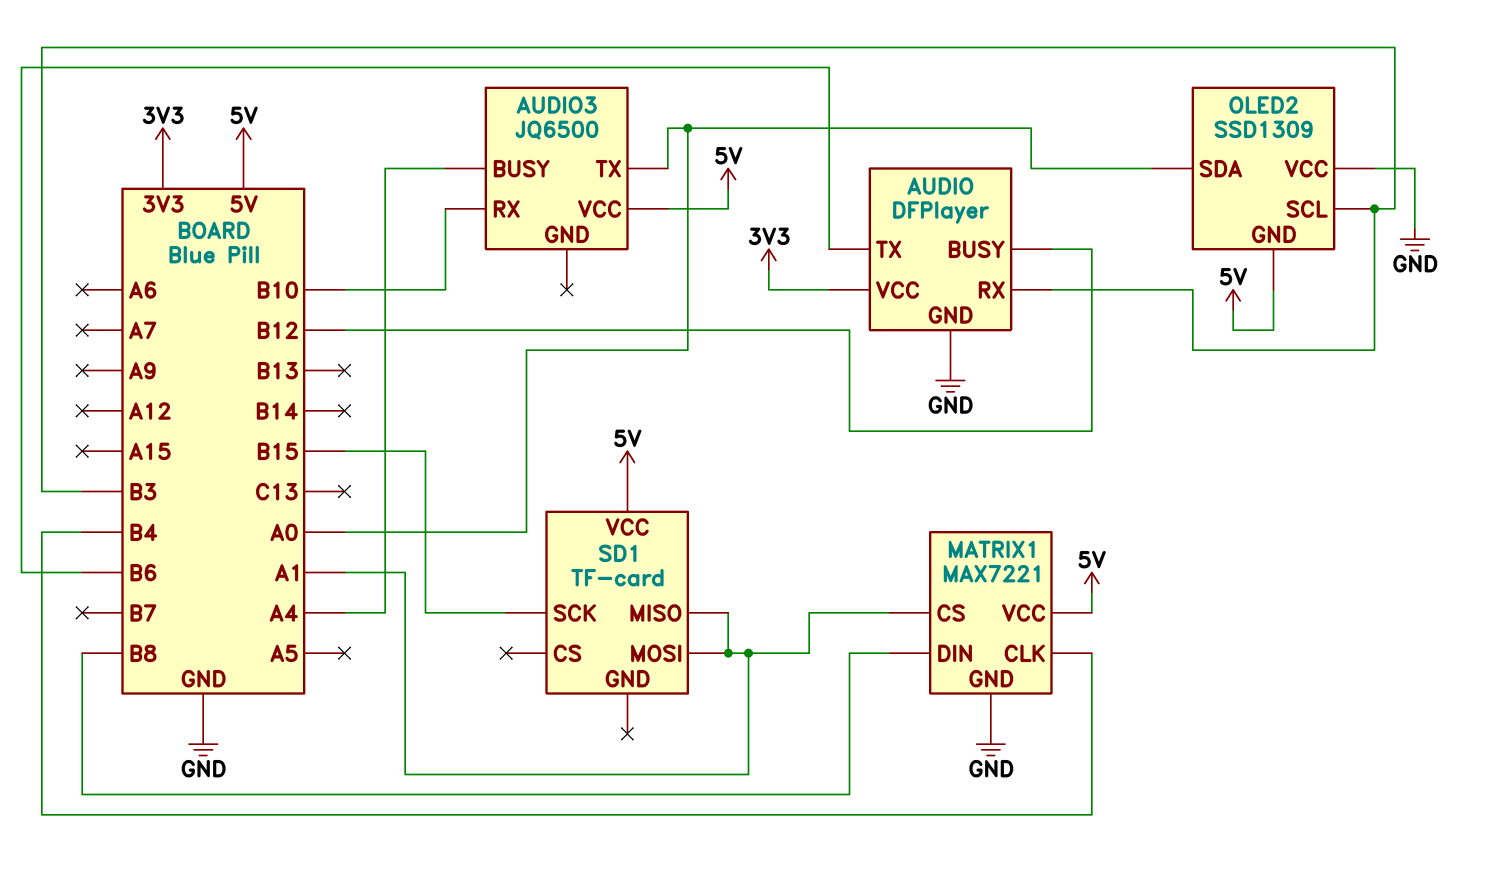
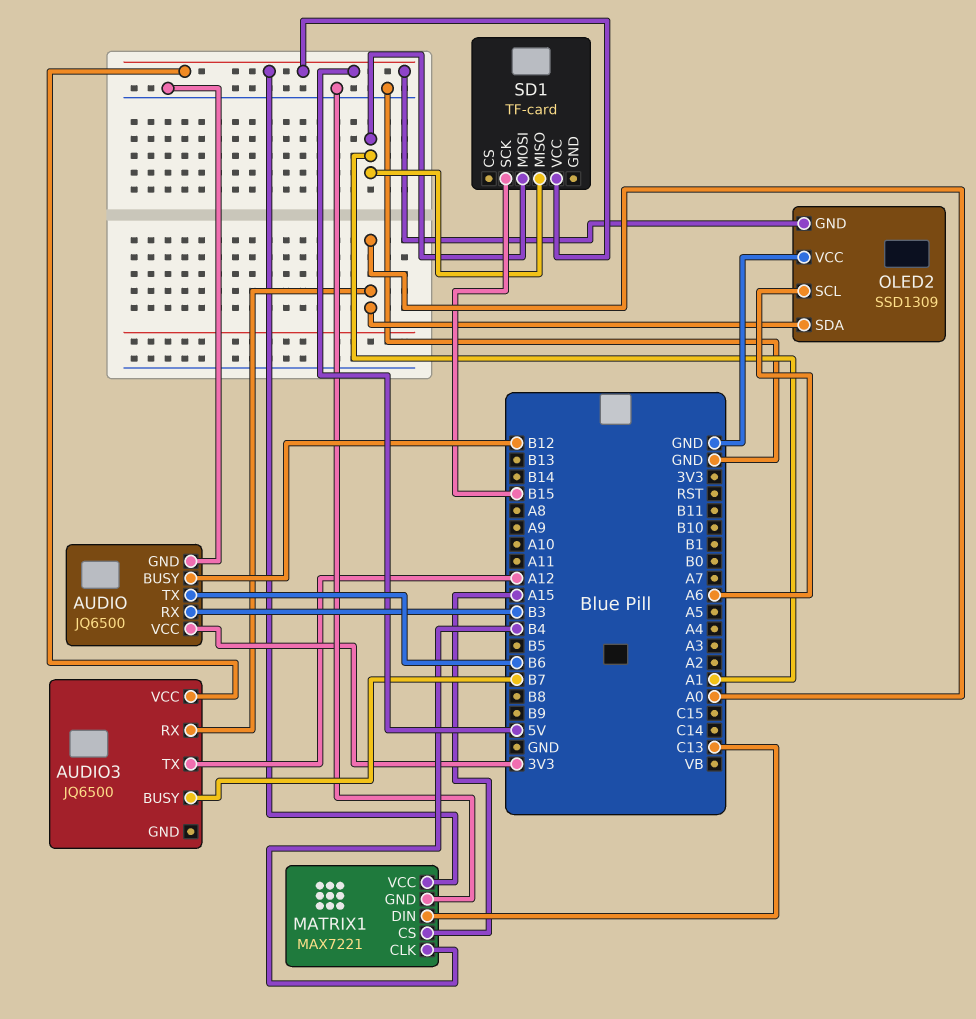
AUDIO: DFPlayer -> JQ6500
AUDIO3 pin BUSY: A4 -> B7
AUDIO3 pin RX: B10 -> A0
AUDIO3 pin TX: A0 -> A12
MATRIX1 pin CS: A1 -> A15
MATRIX1 pin DIN: B8 -> C13
OLED2 pin SCL: B3 -> A6

